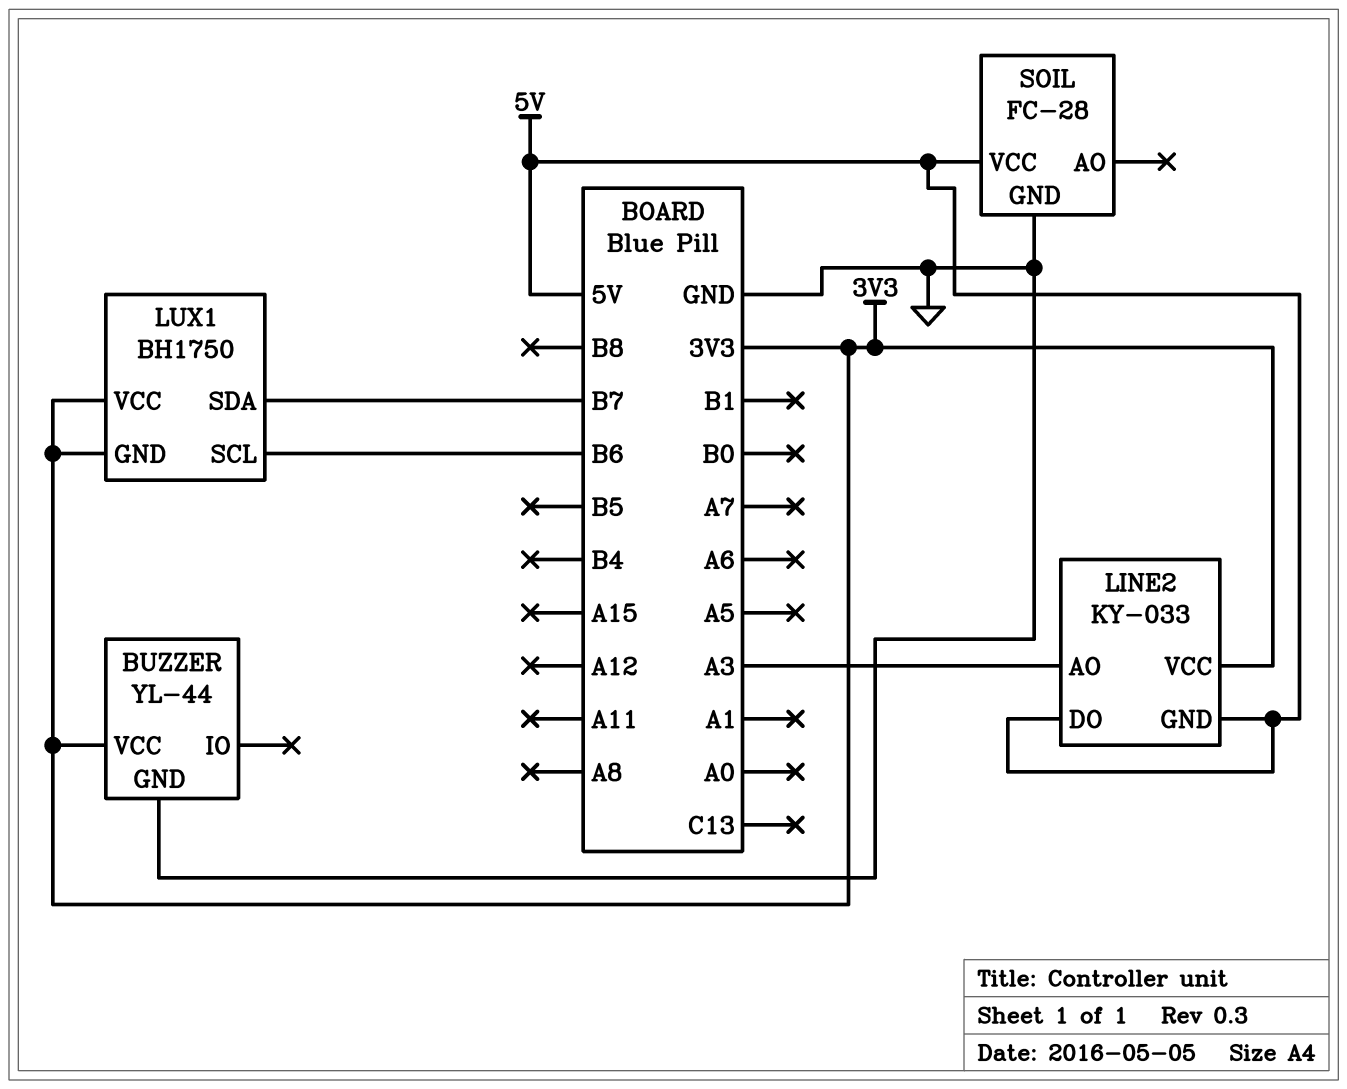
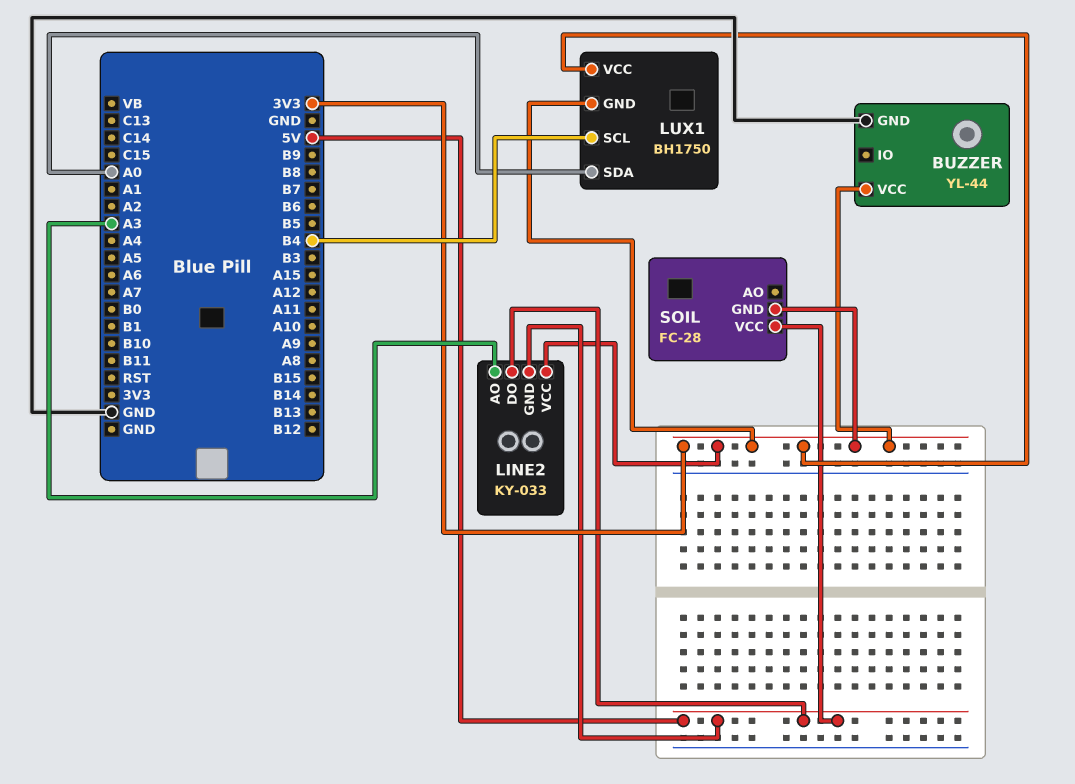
LUX1 pin SCL: B6 -> B4
LUX1 pin SDA: B7 -> A0
SOIL pin GND: GND -> 3V3

